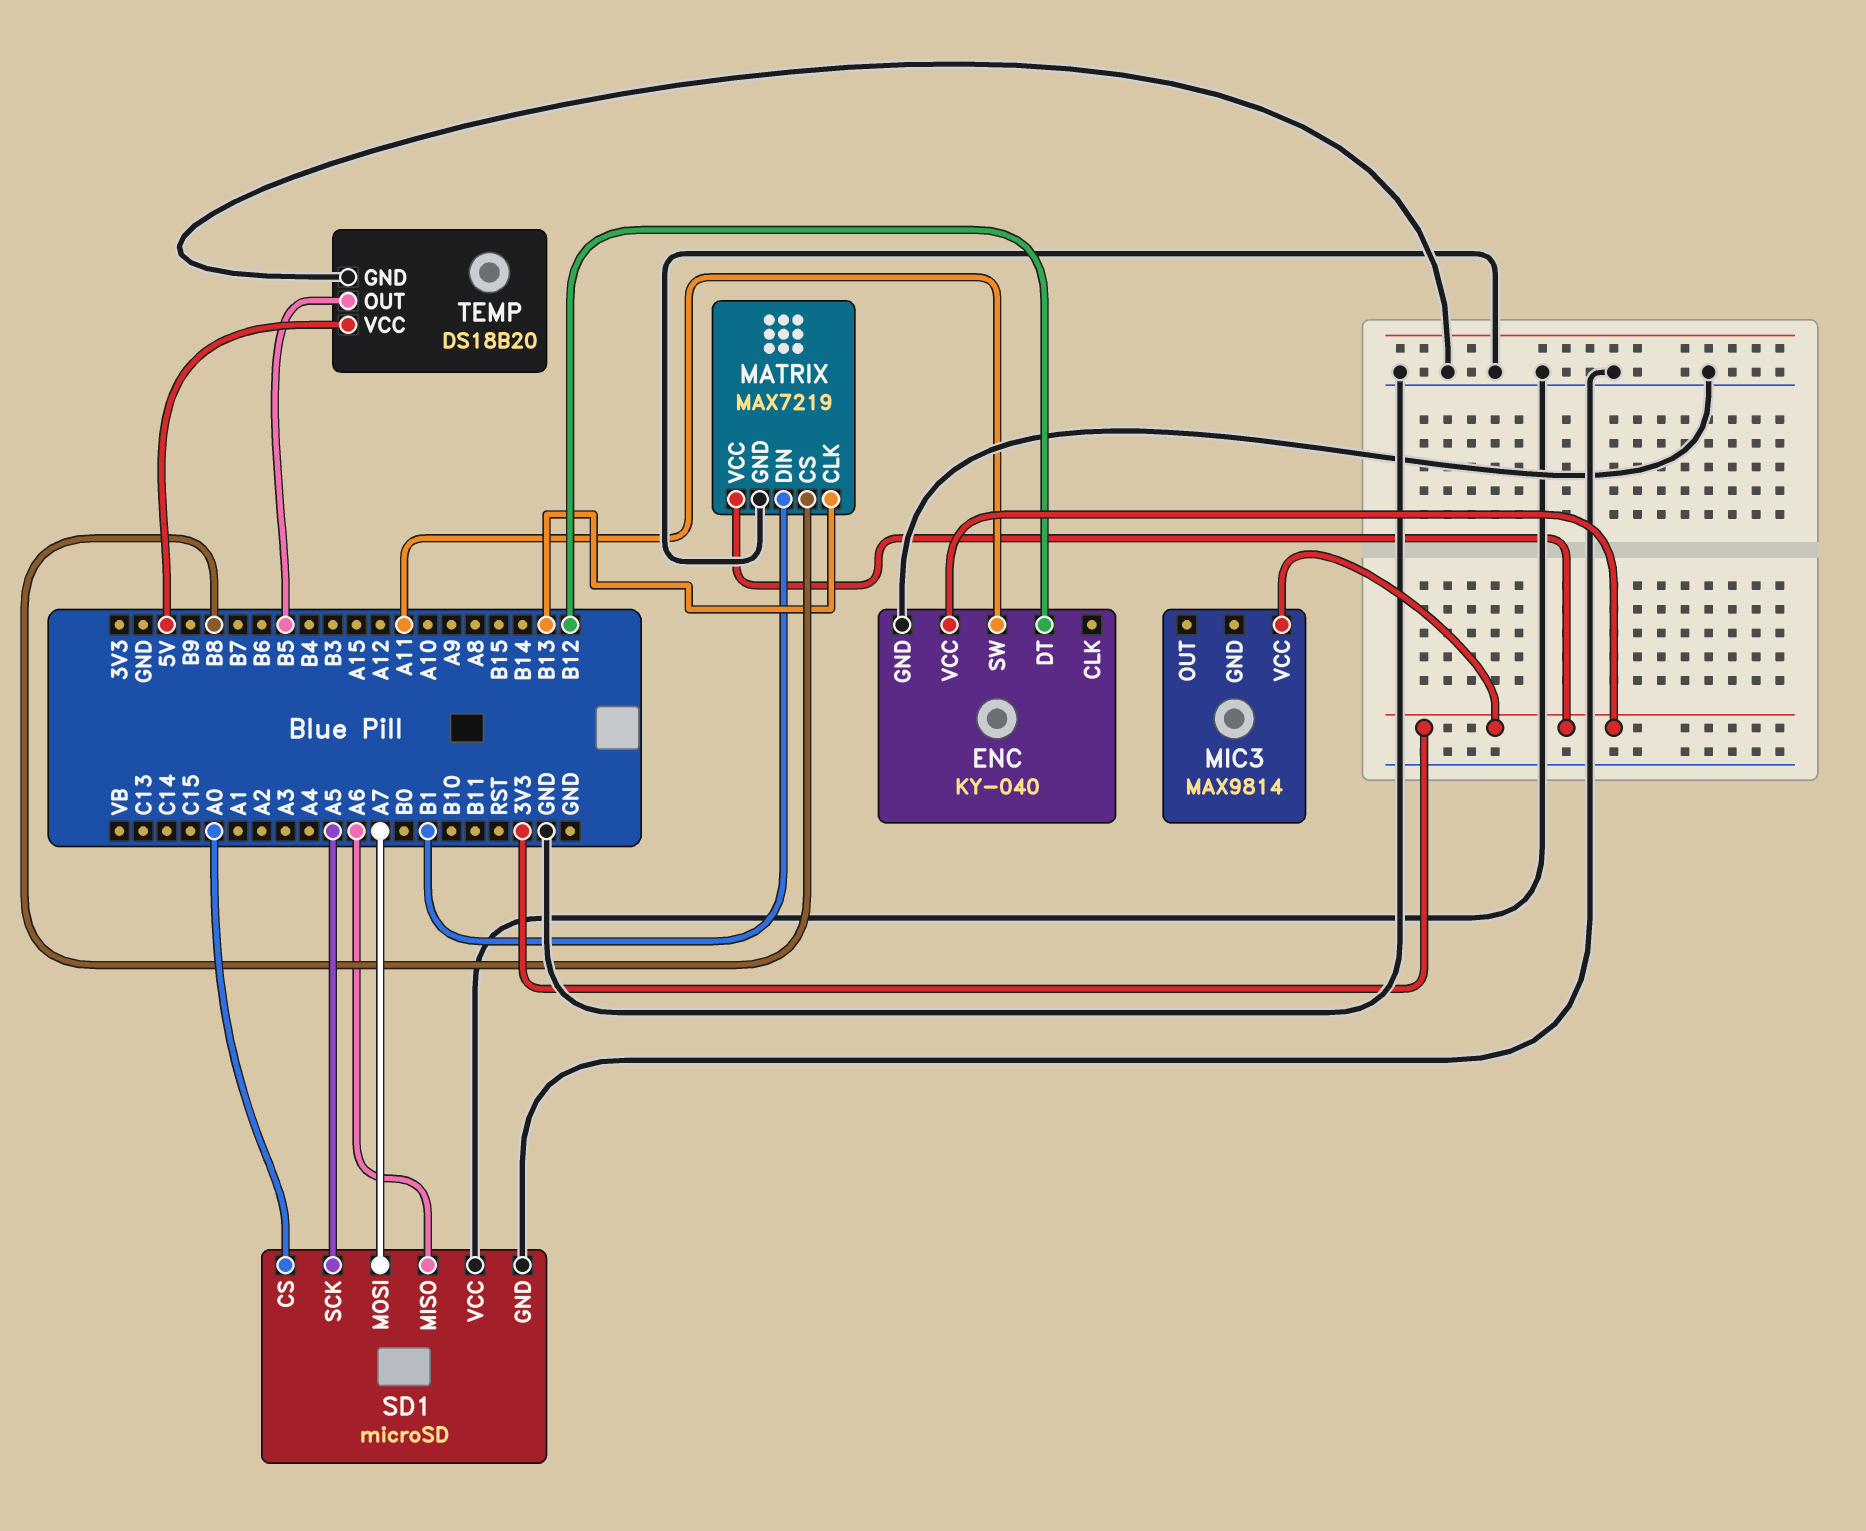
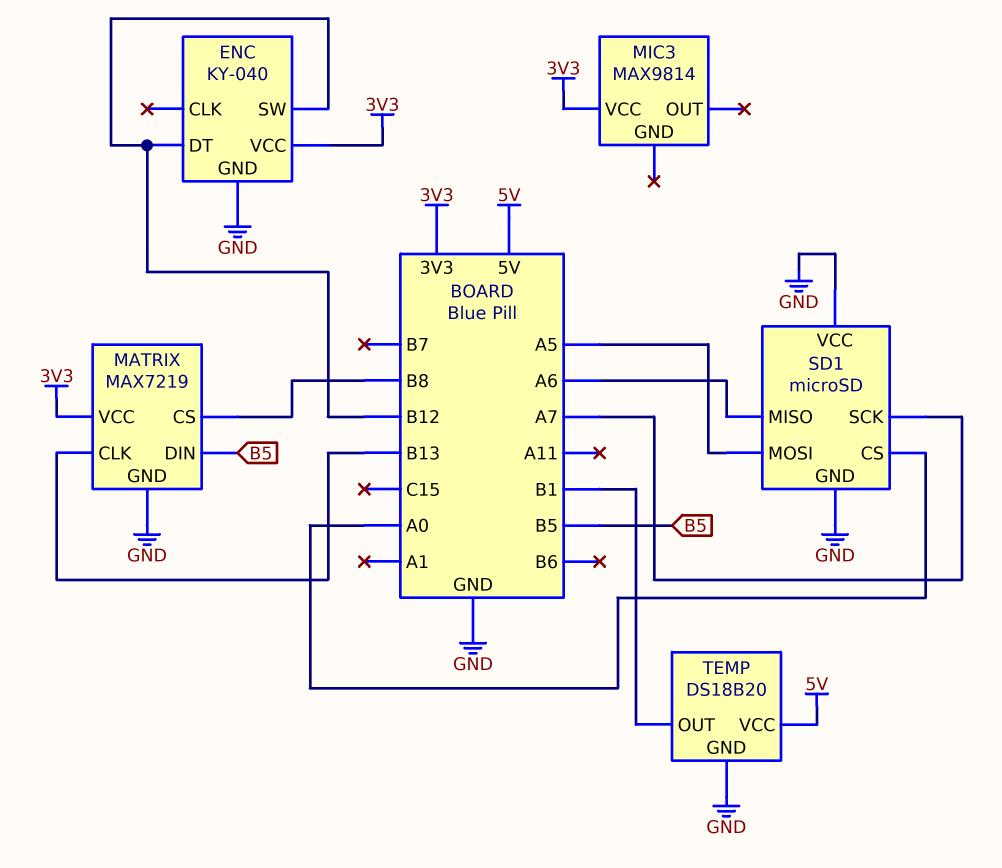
ENC pin SW: A11 -> B12
MATRIX pin DIN: B1 -> B5
SD1 pin MOSI: A7 -> A5
SD1 pin SCK: A5 -> A7
TEMP pin OUT: B5 -> B1

